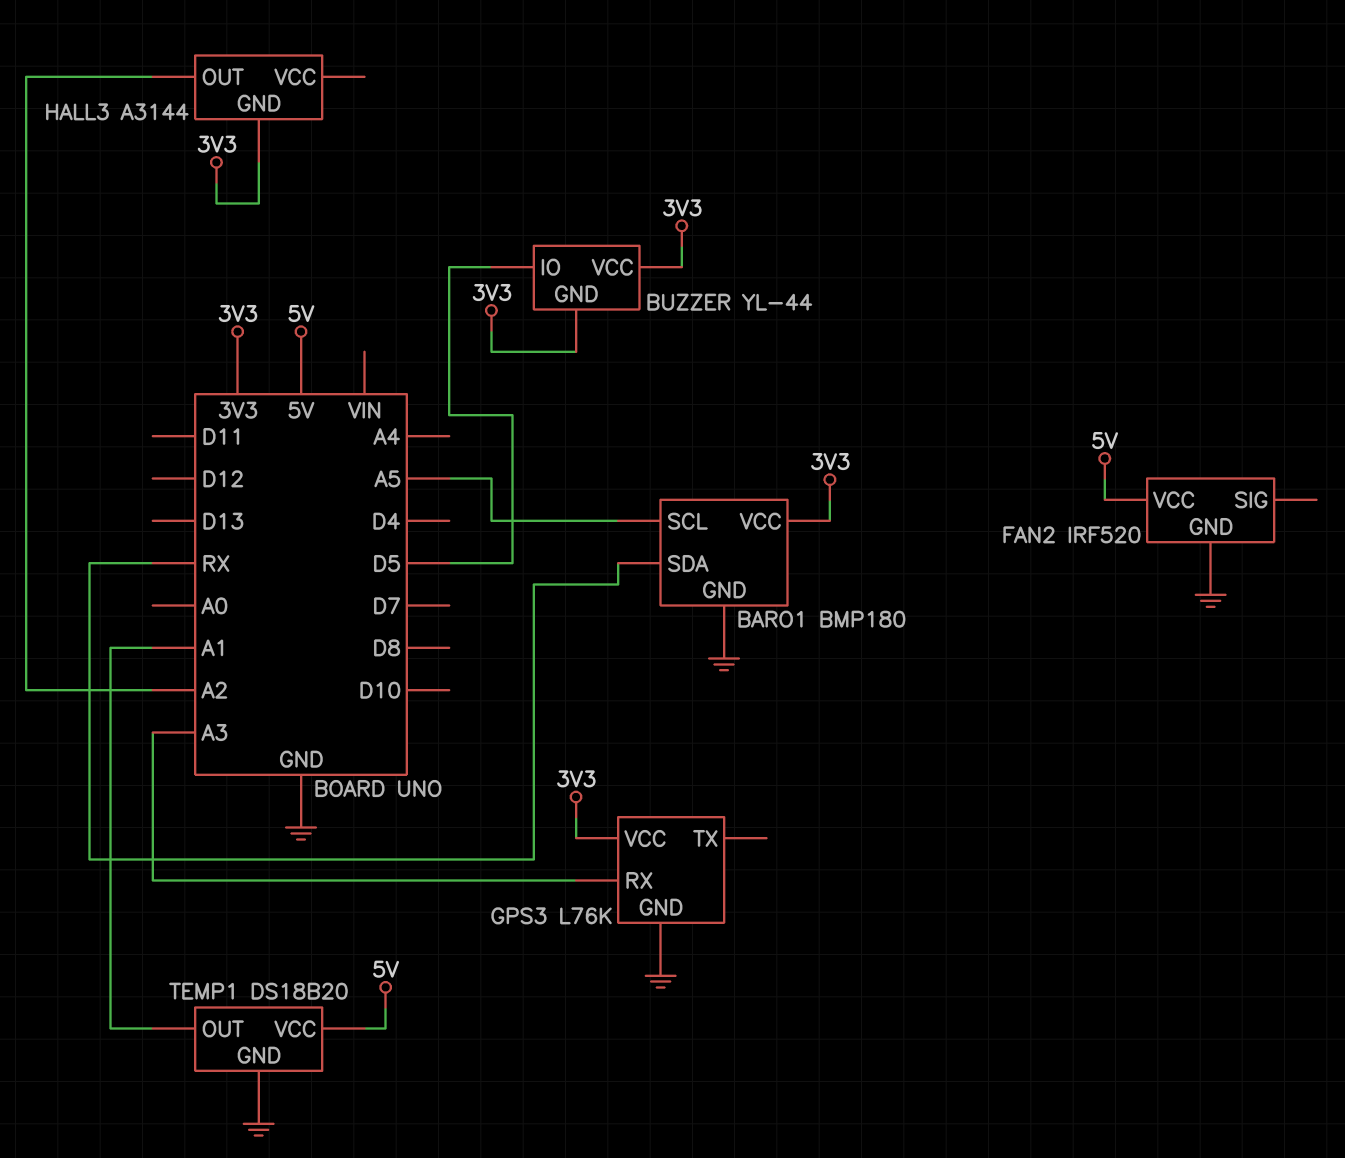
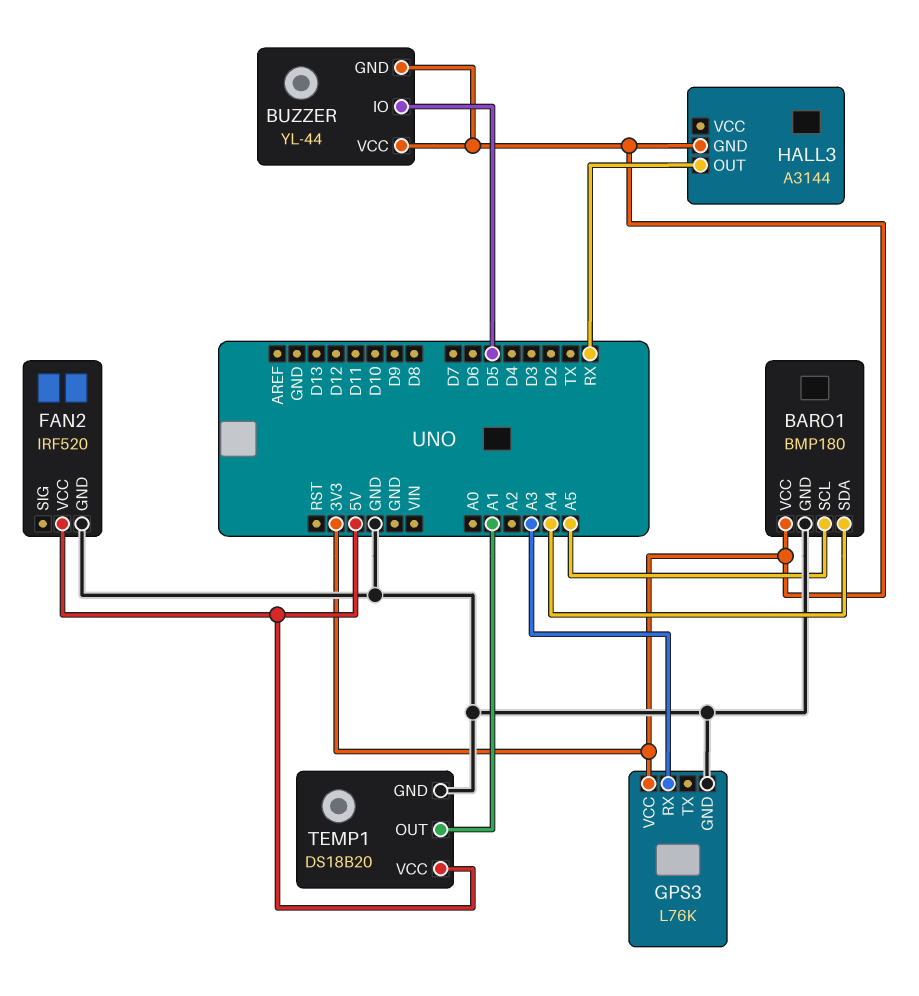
BARO1 pin SDA: RX -> A4
HALL3 pin OUT: A2 -> RX

